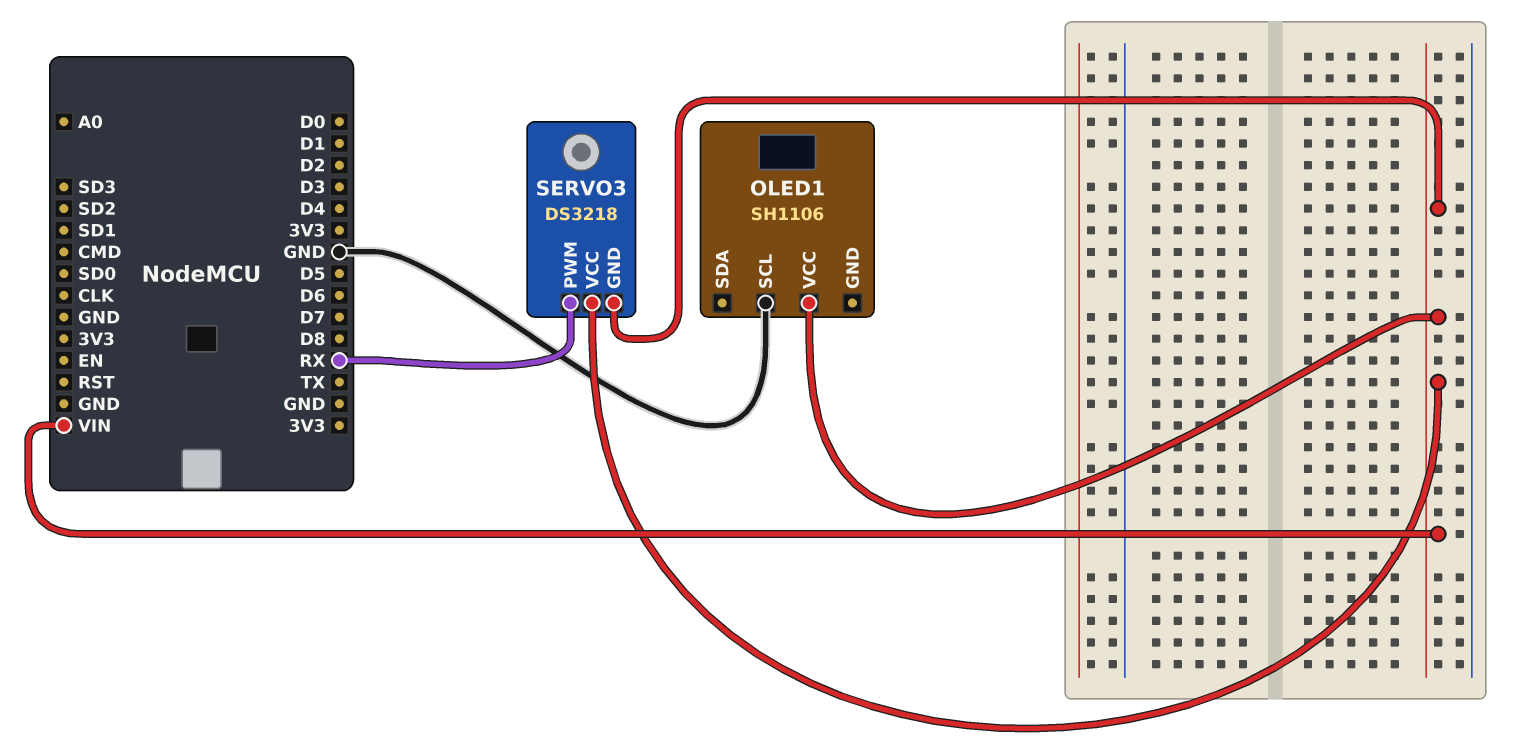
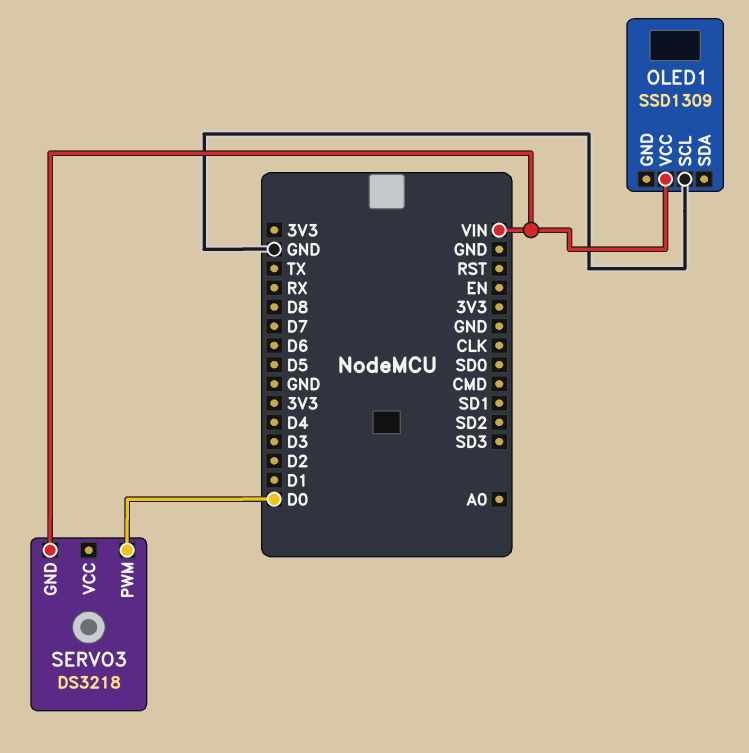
OLED1: SH1106 -> SSD1309
SERVO3 pin PWM: RX -> D0
SERVO3 pin VCC: VIN -> none

